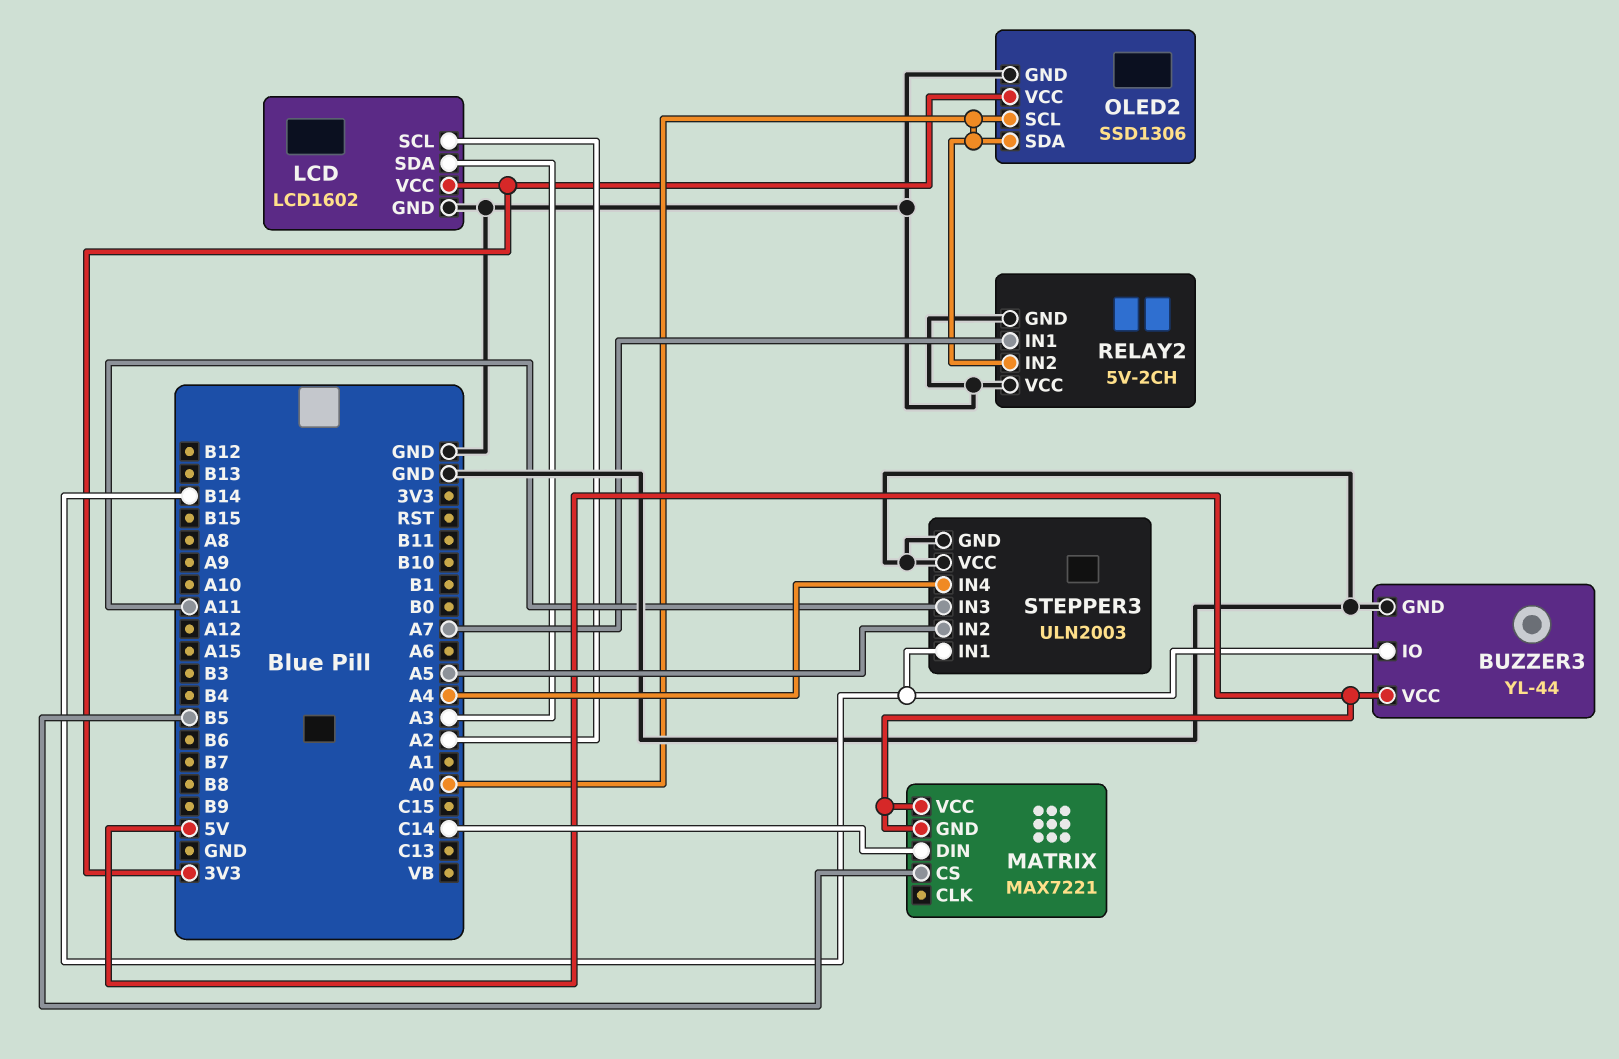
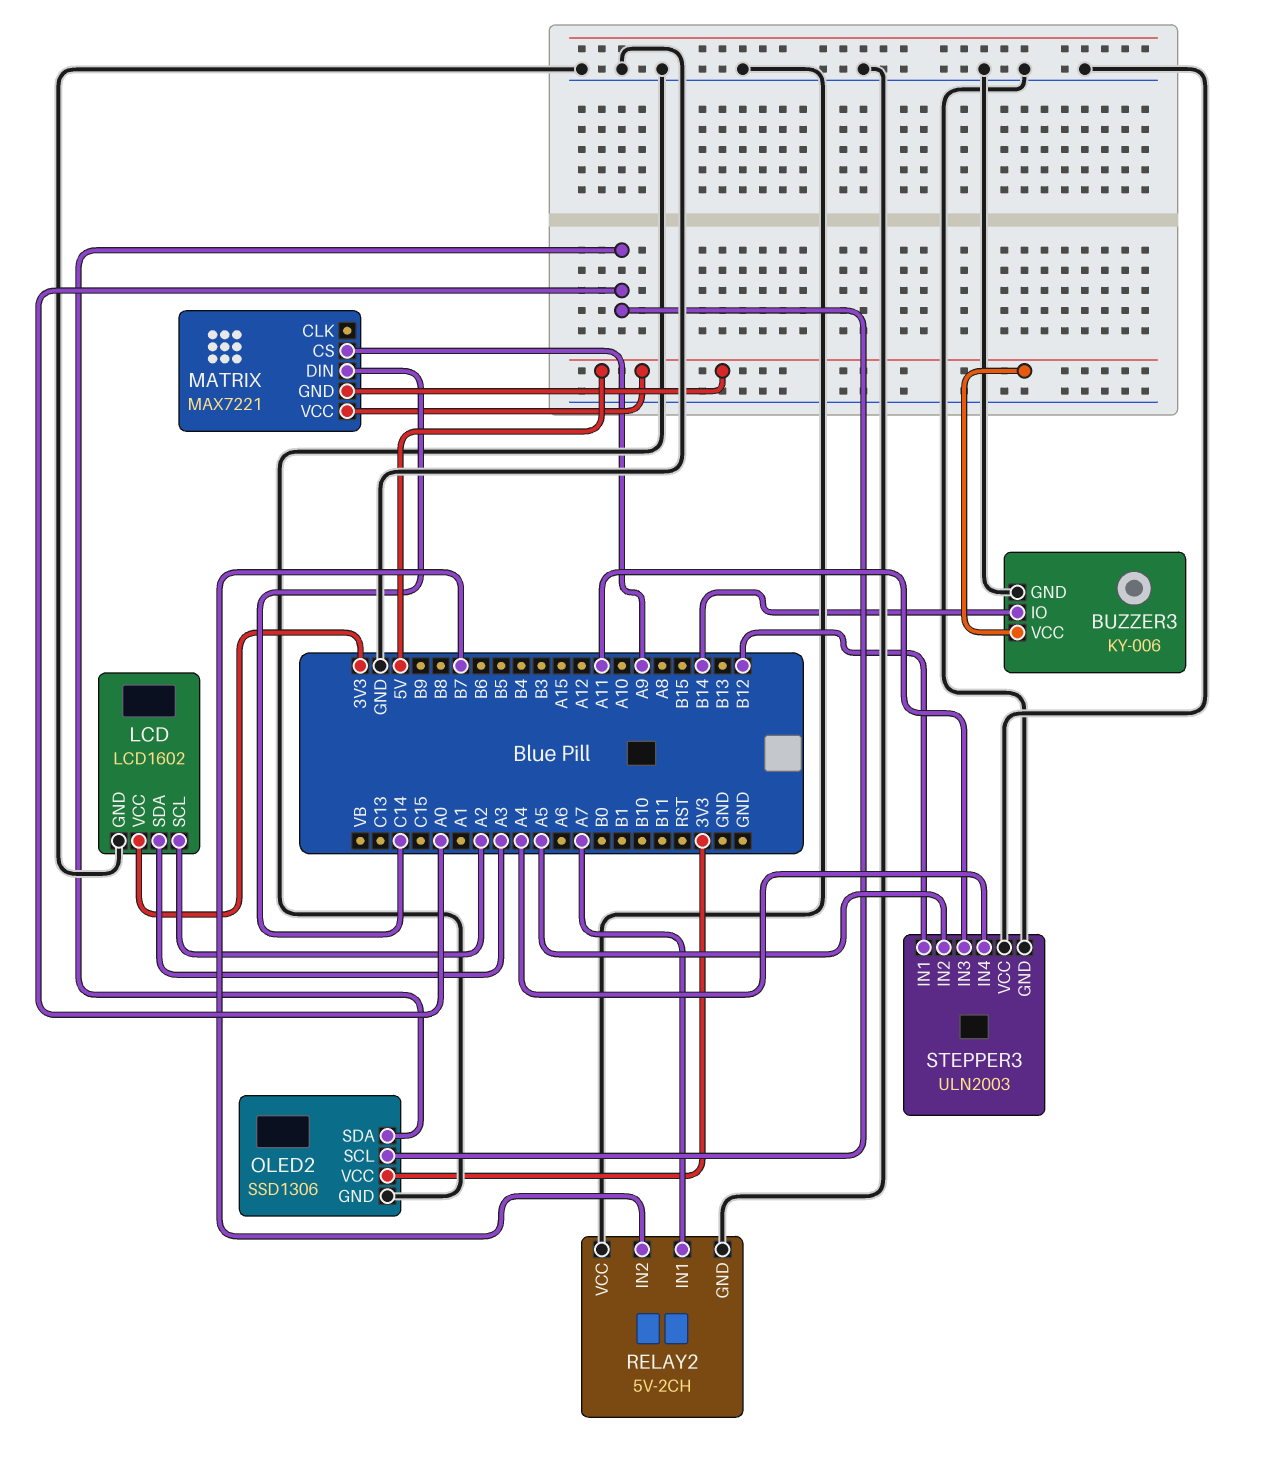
BUZZER3: YL-44 -> KY-006
MATRIX pin CS: B5 -> A9
RELAY2 pin IN2: A0 -> B7
STEPPER3 pin IN1: B14 -> B12

